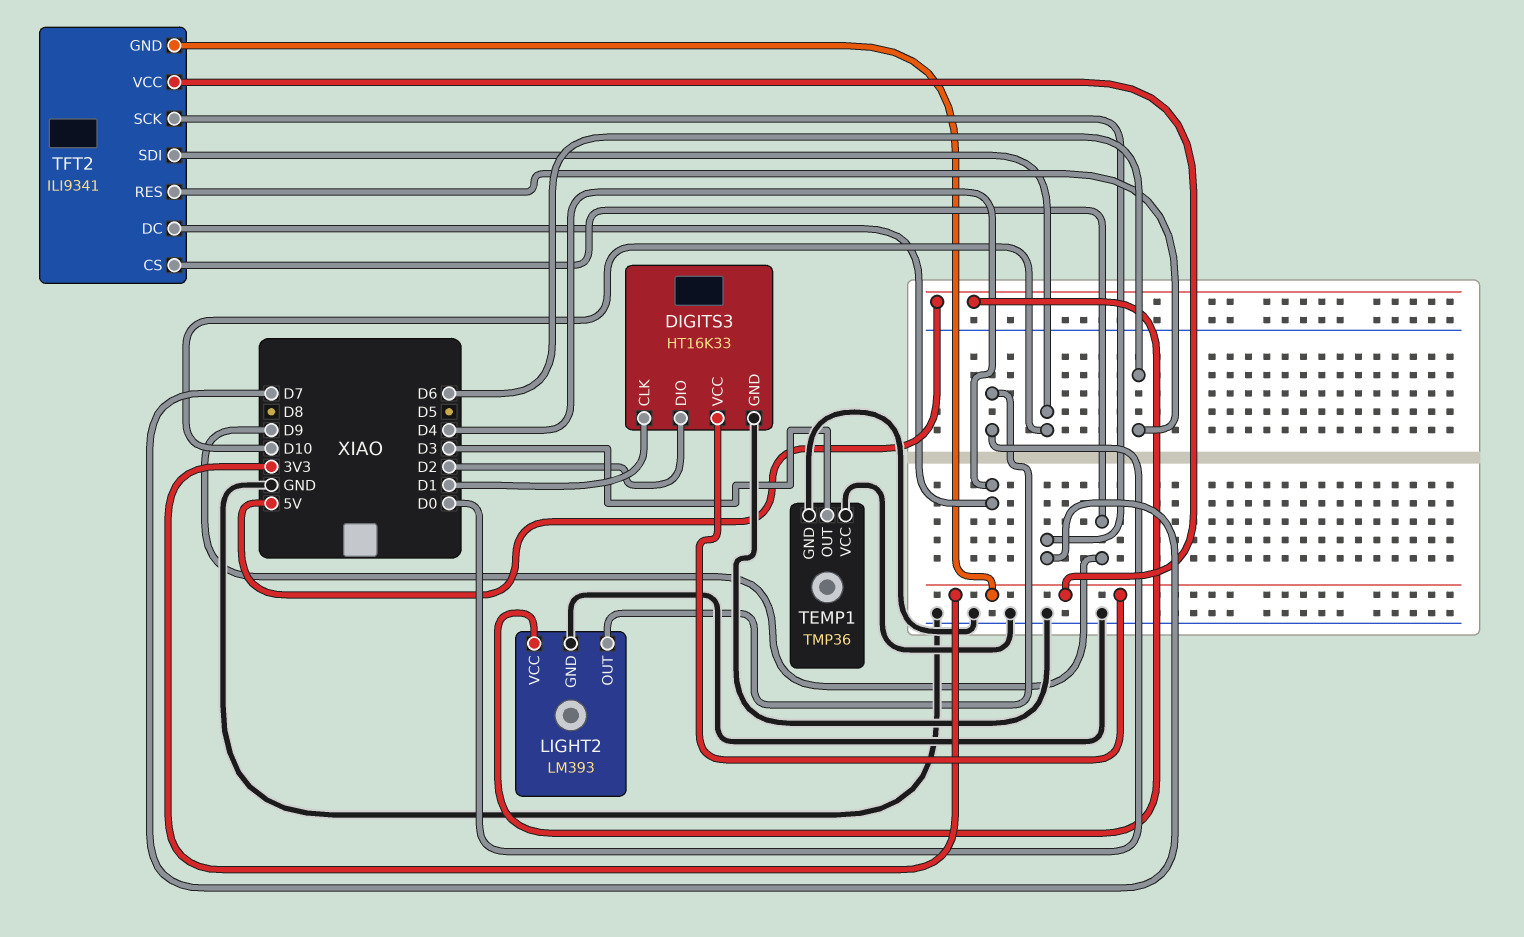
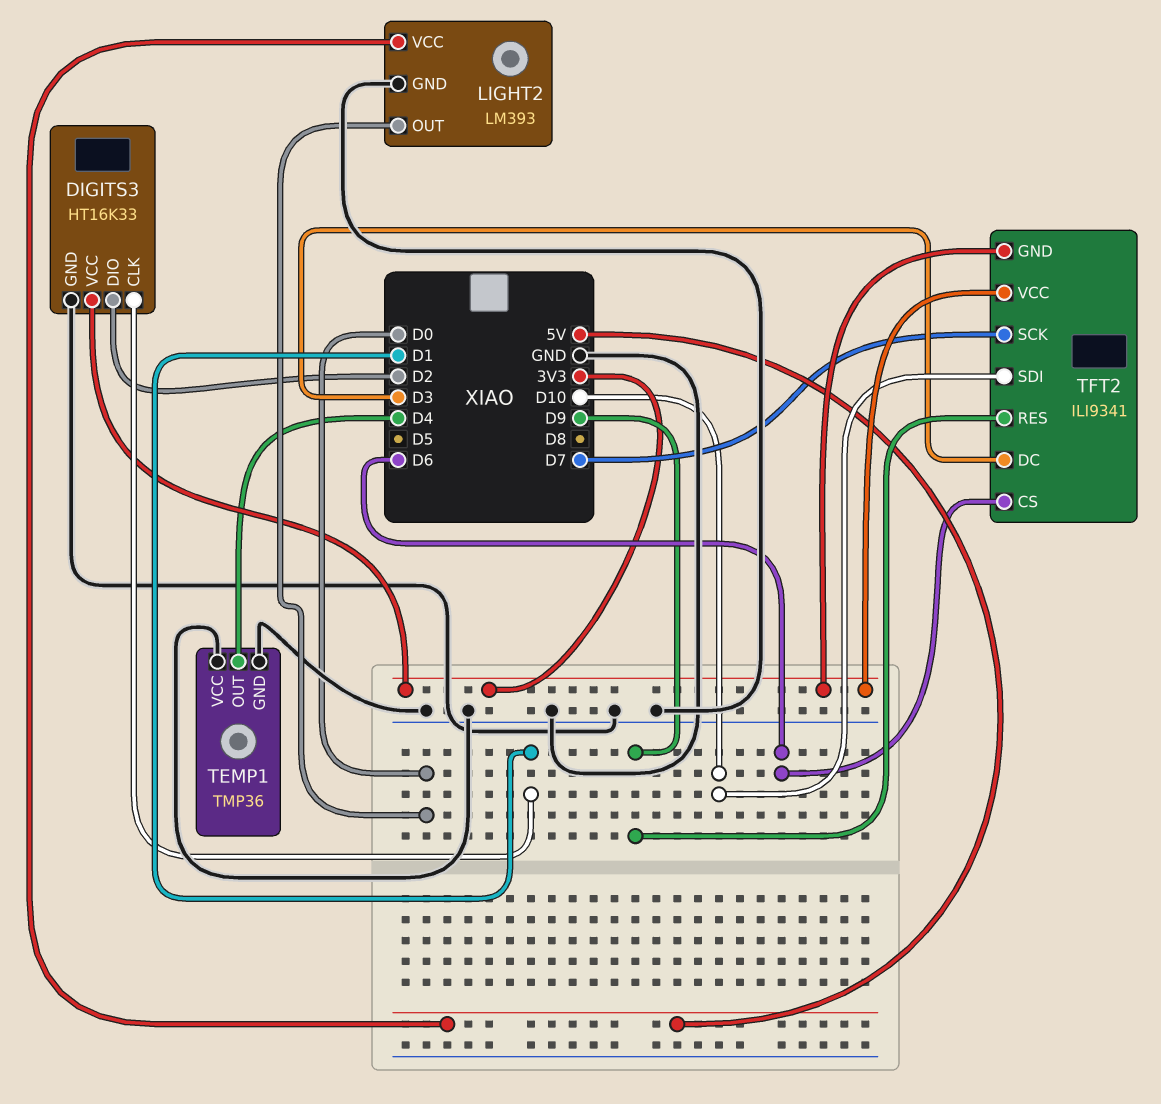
TEMP1 pin OUT: D3 -> D4
TFT2 pin CS: D9 -> D6
TFT2 pin DC: D4 -> D3
TFT2 pin RES: D6 -> D9

